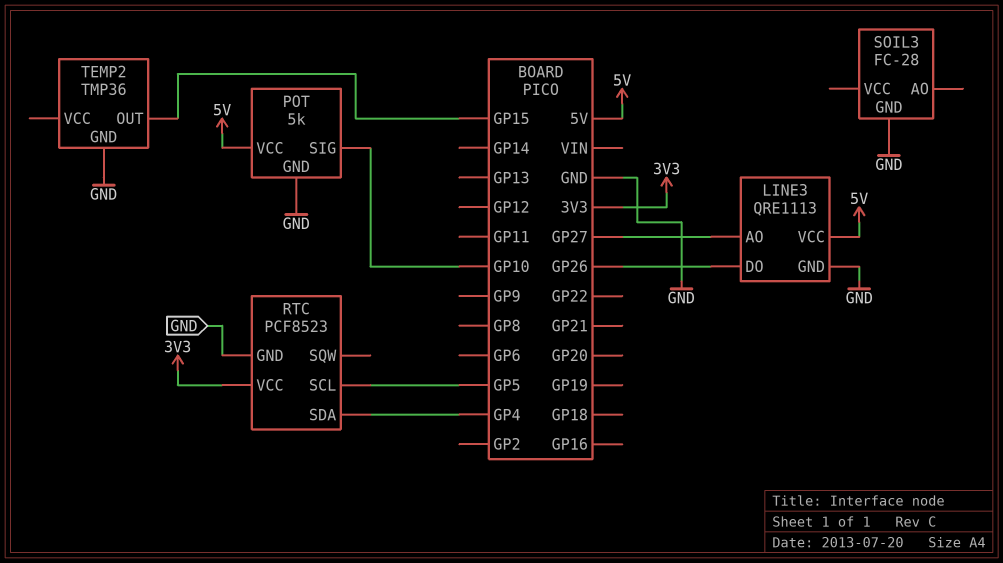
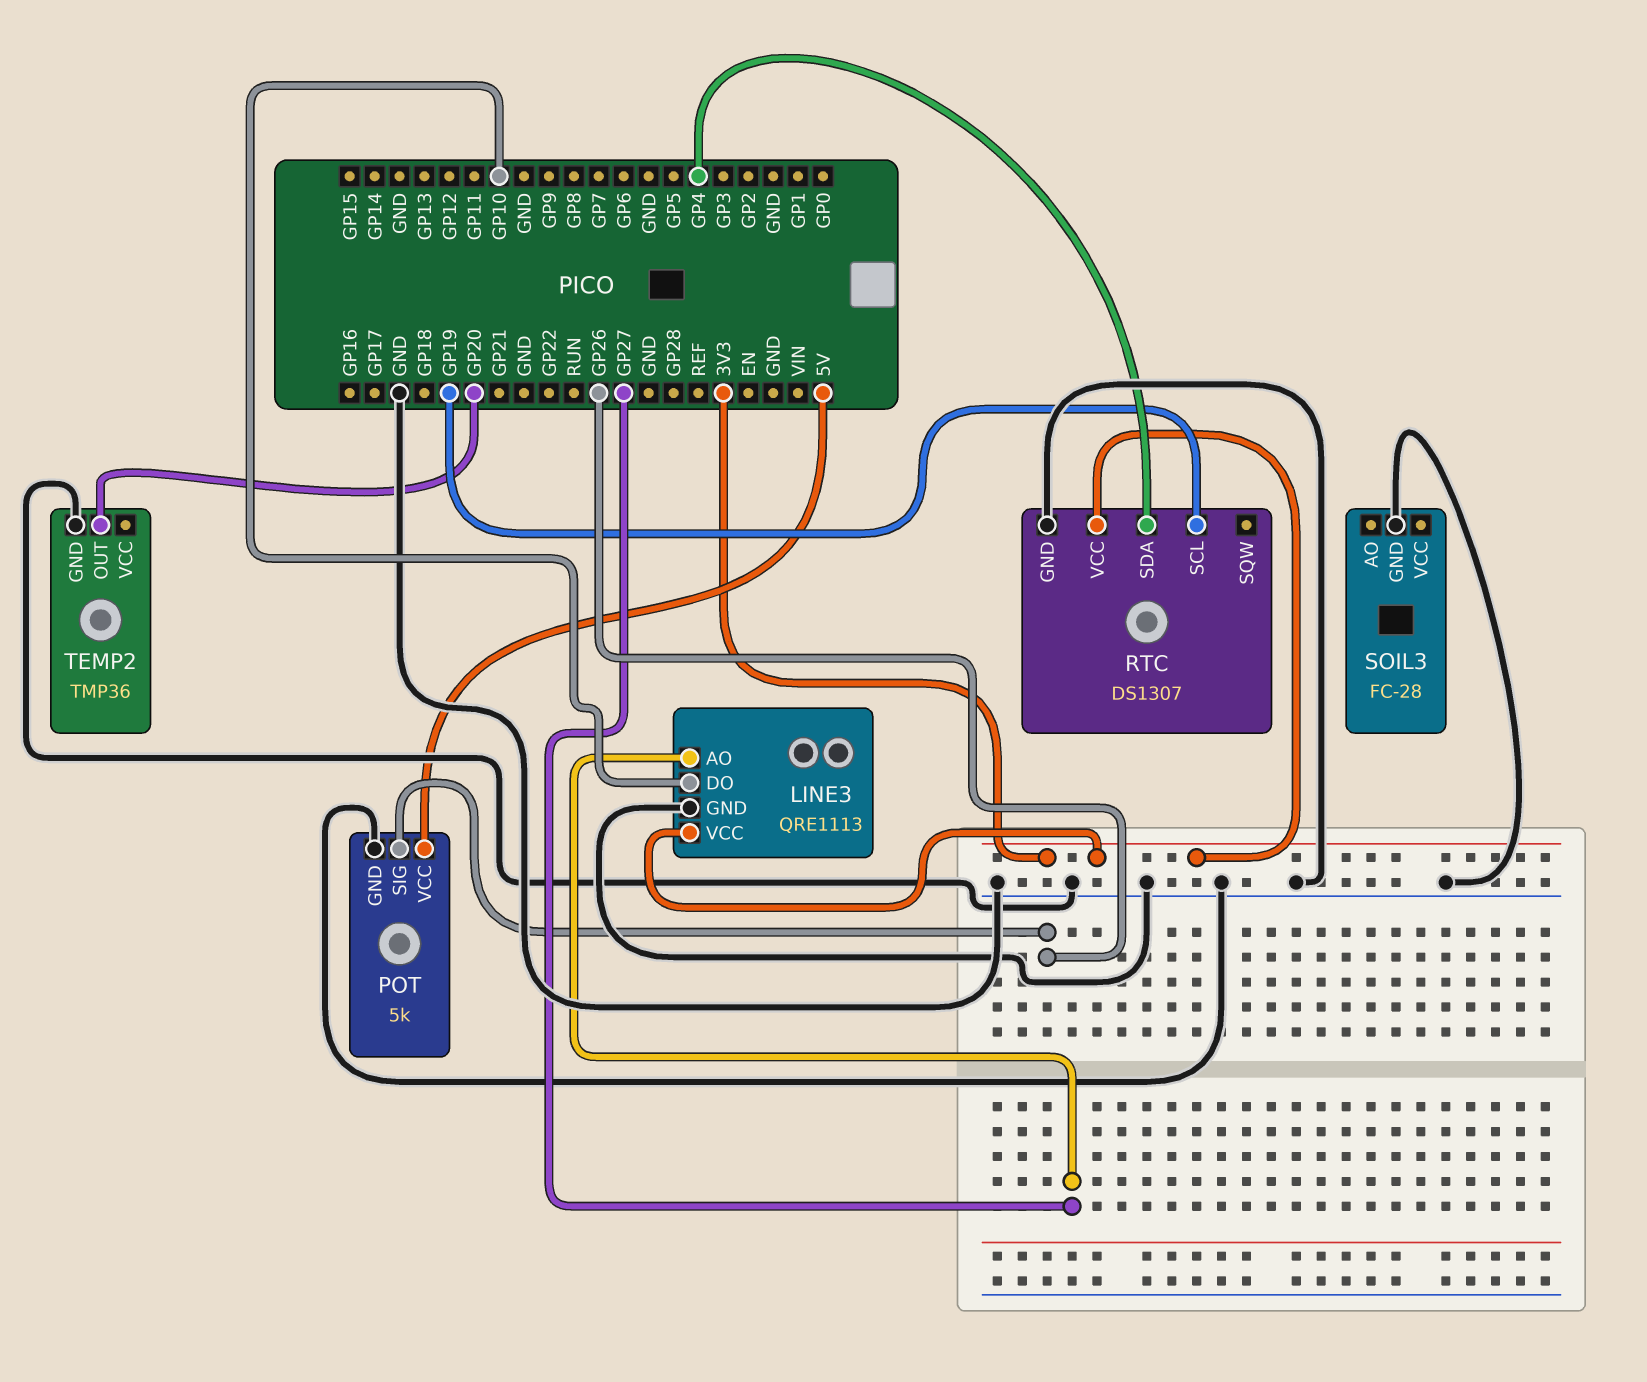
LINE3 pin DO: GP26 -> GP10
LINE3 pin VCC: 5V -> 3V3
POT pin SIG: GP10 -> GP26
RTC: PCF8523 -> DS1307
RTC pin SCL: GP5 -> GP19
TEMP2 pin OUT: GP15 -> GP20

